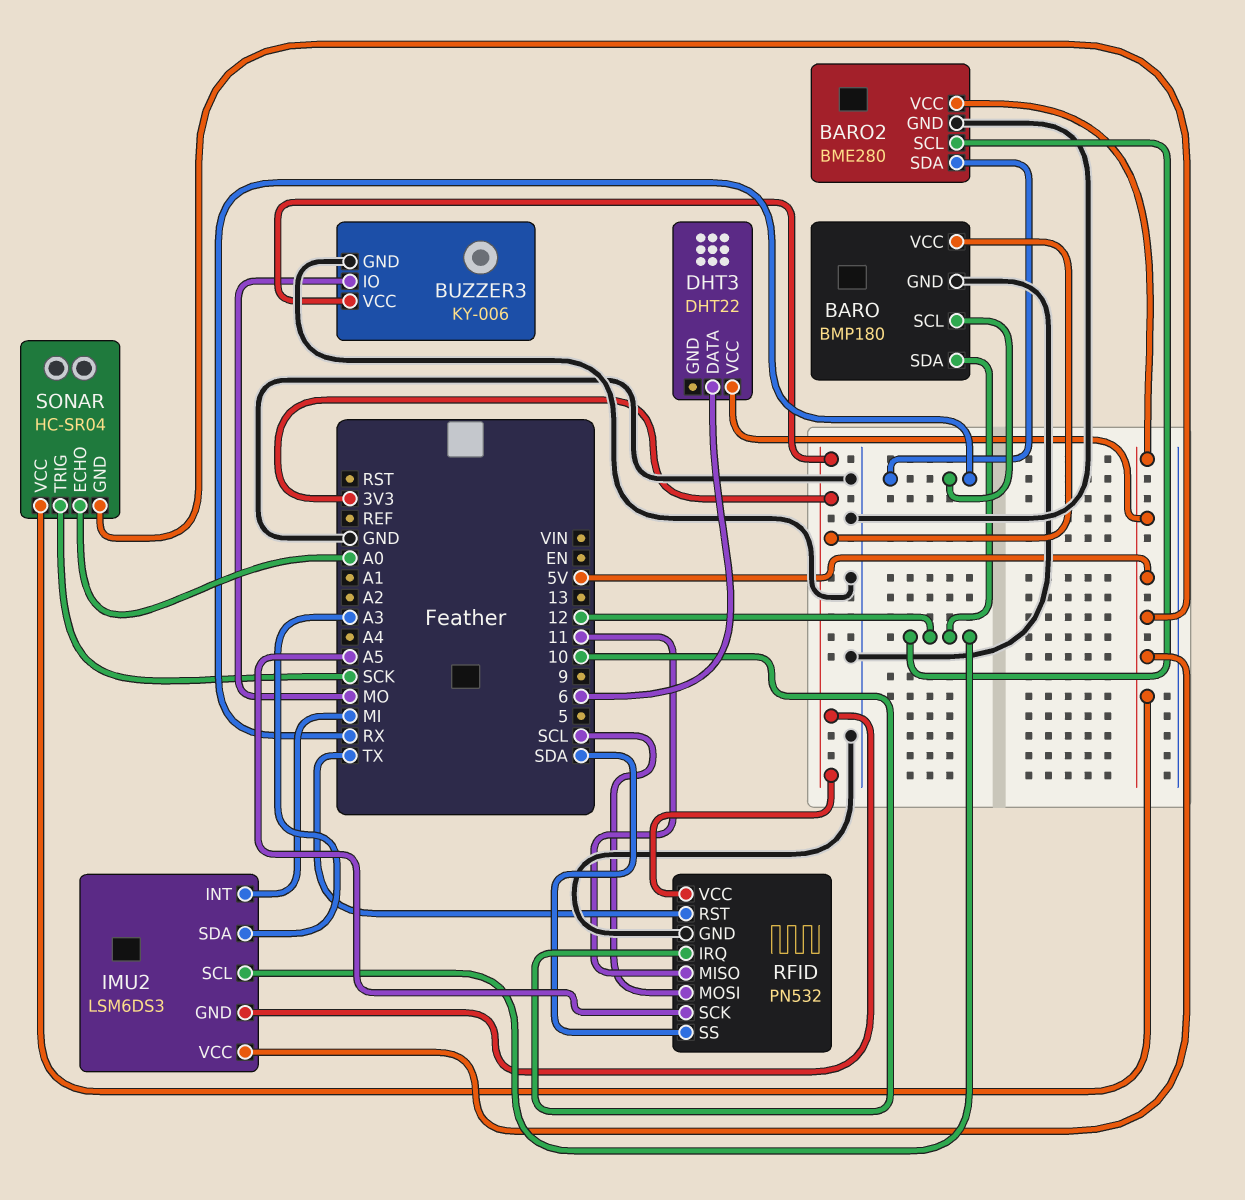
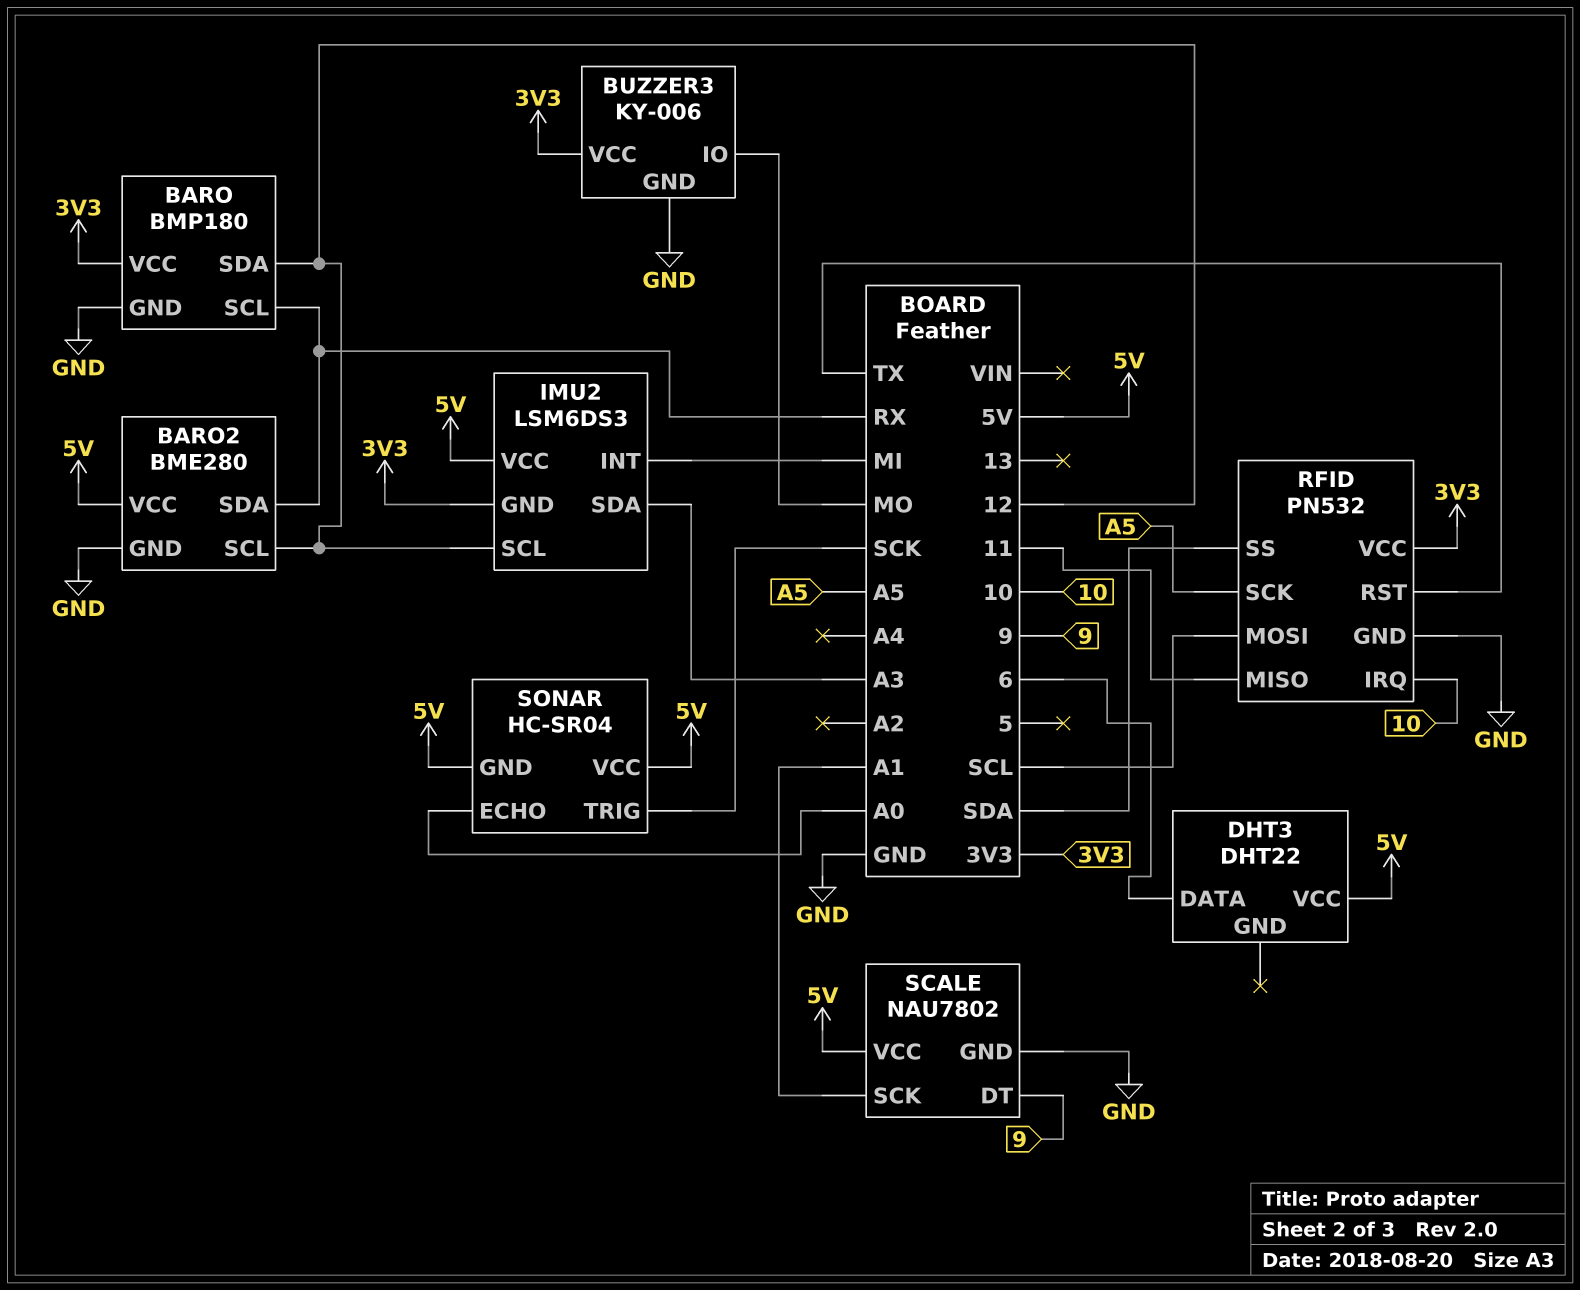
SCALE: none -> NAU7802
SCALE pin DT: none -> 9
SCALE pin GND: none -> GND
SCALE pin SCK: none -> A1
SCALE pin VCC: none -> 5V

